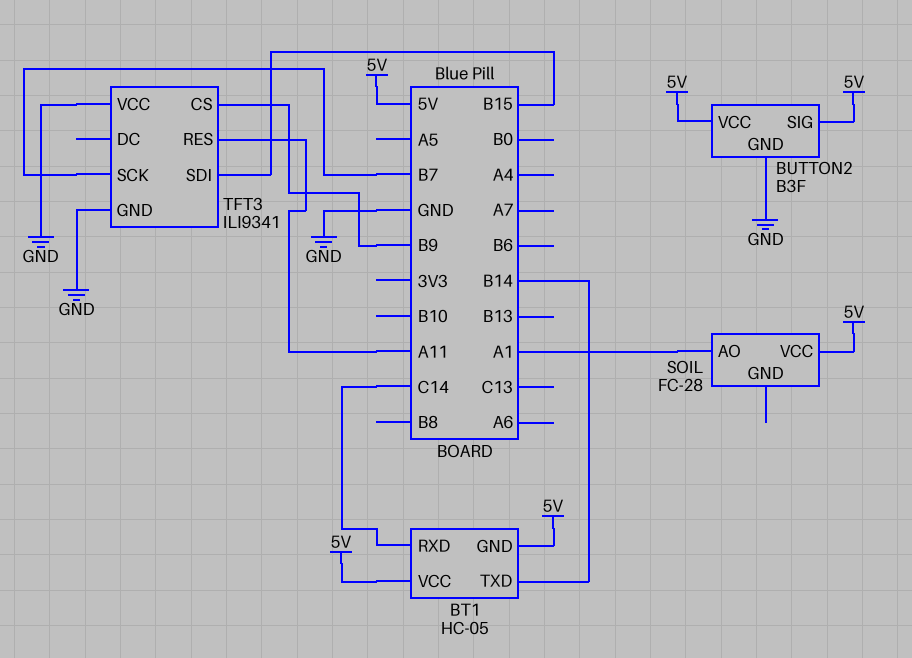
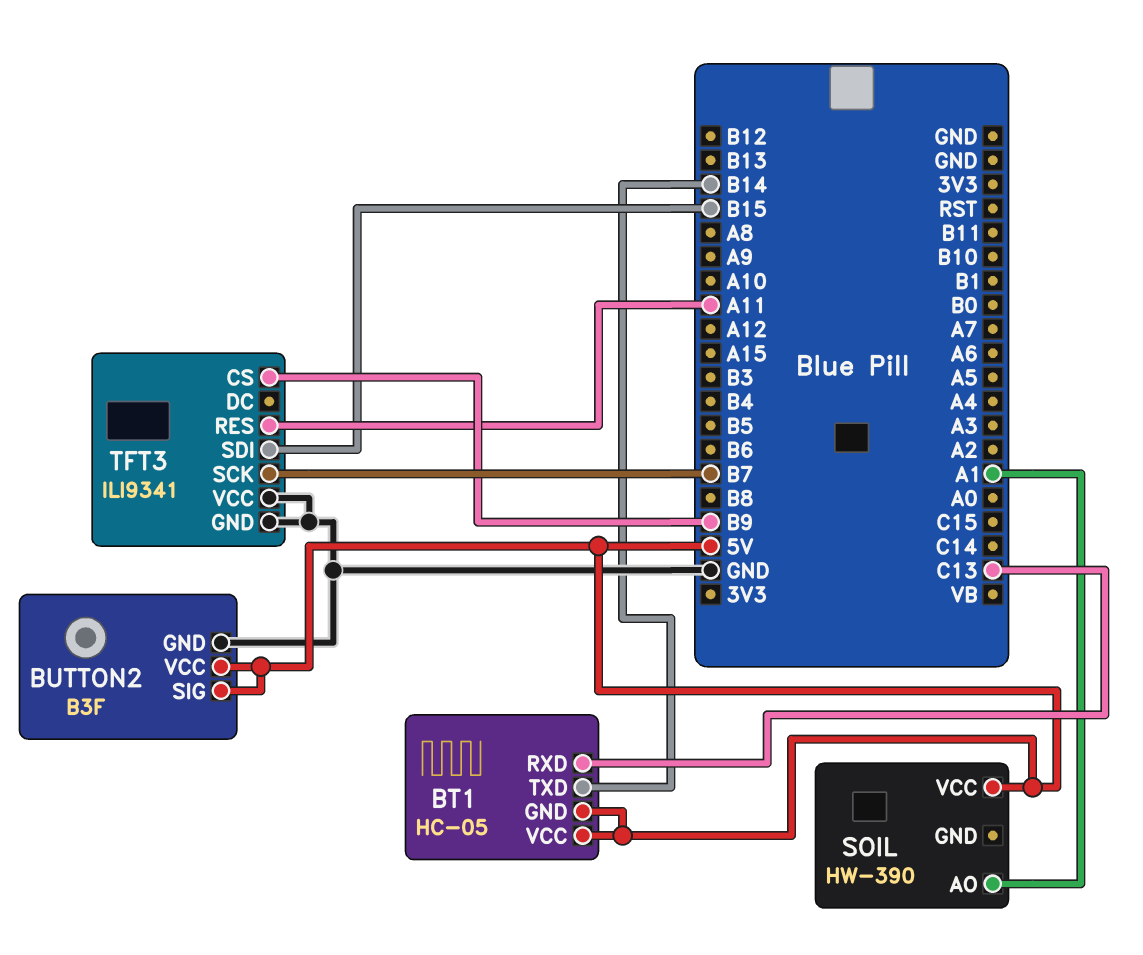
BT1 pin RXD: C14 -> C13
SOIL: FC-28 -> HW-390

